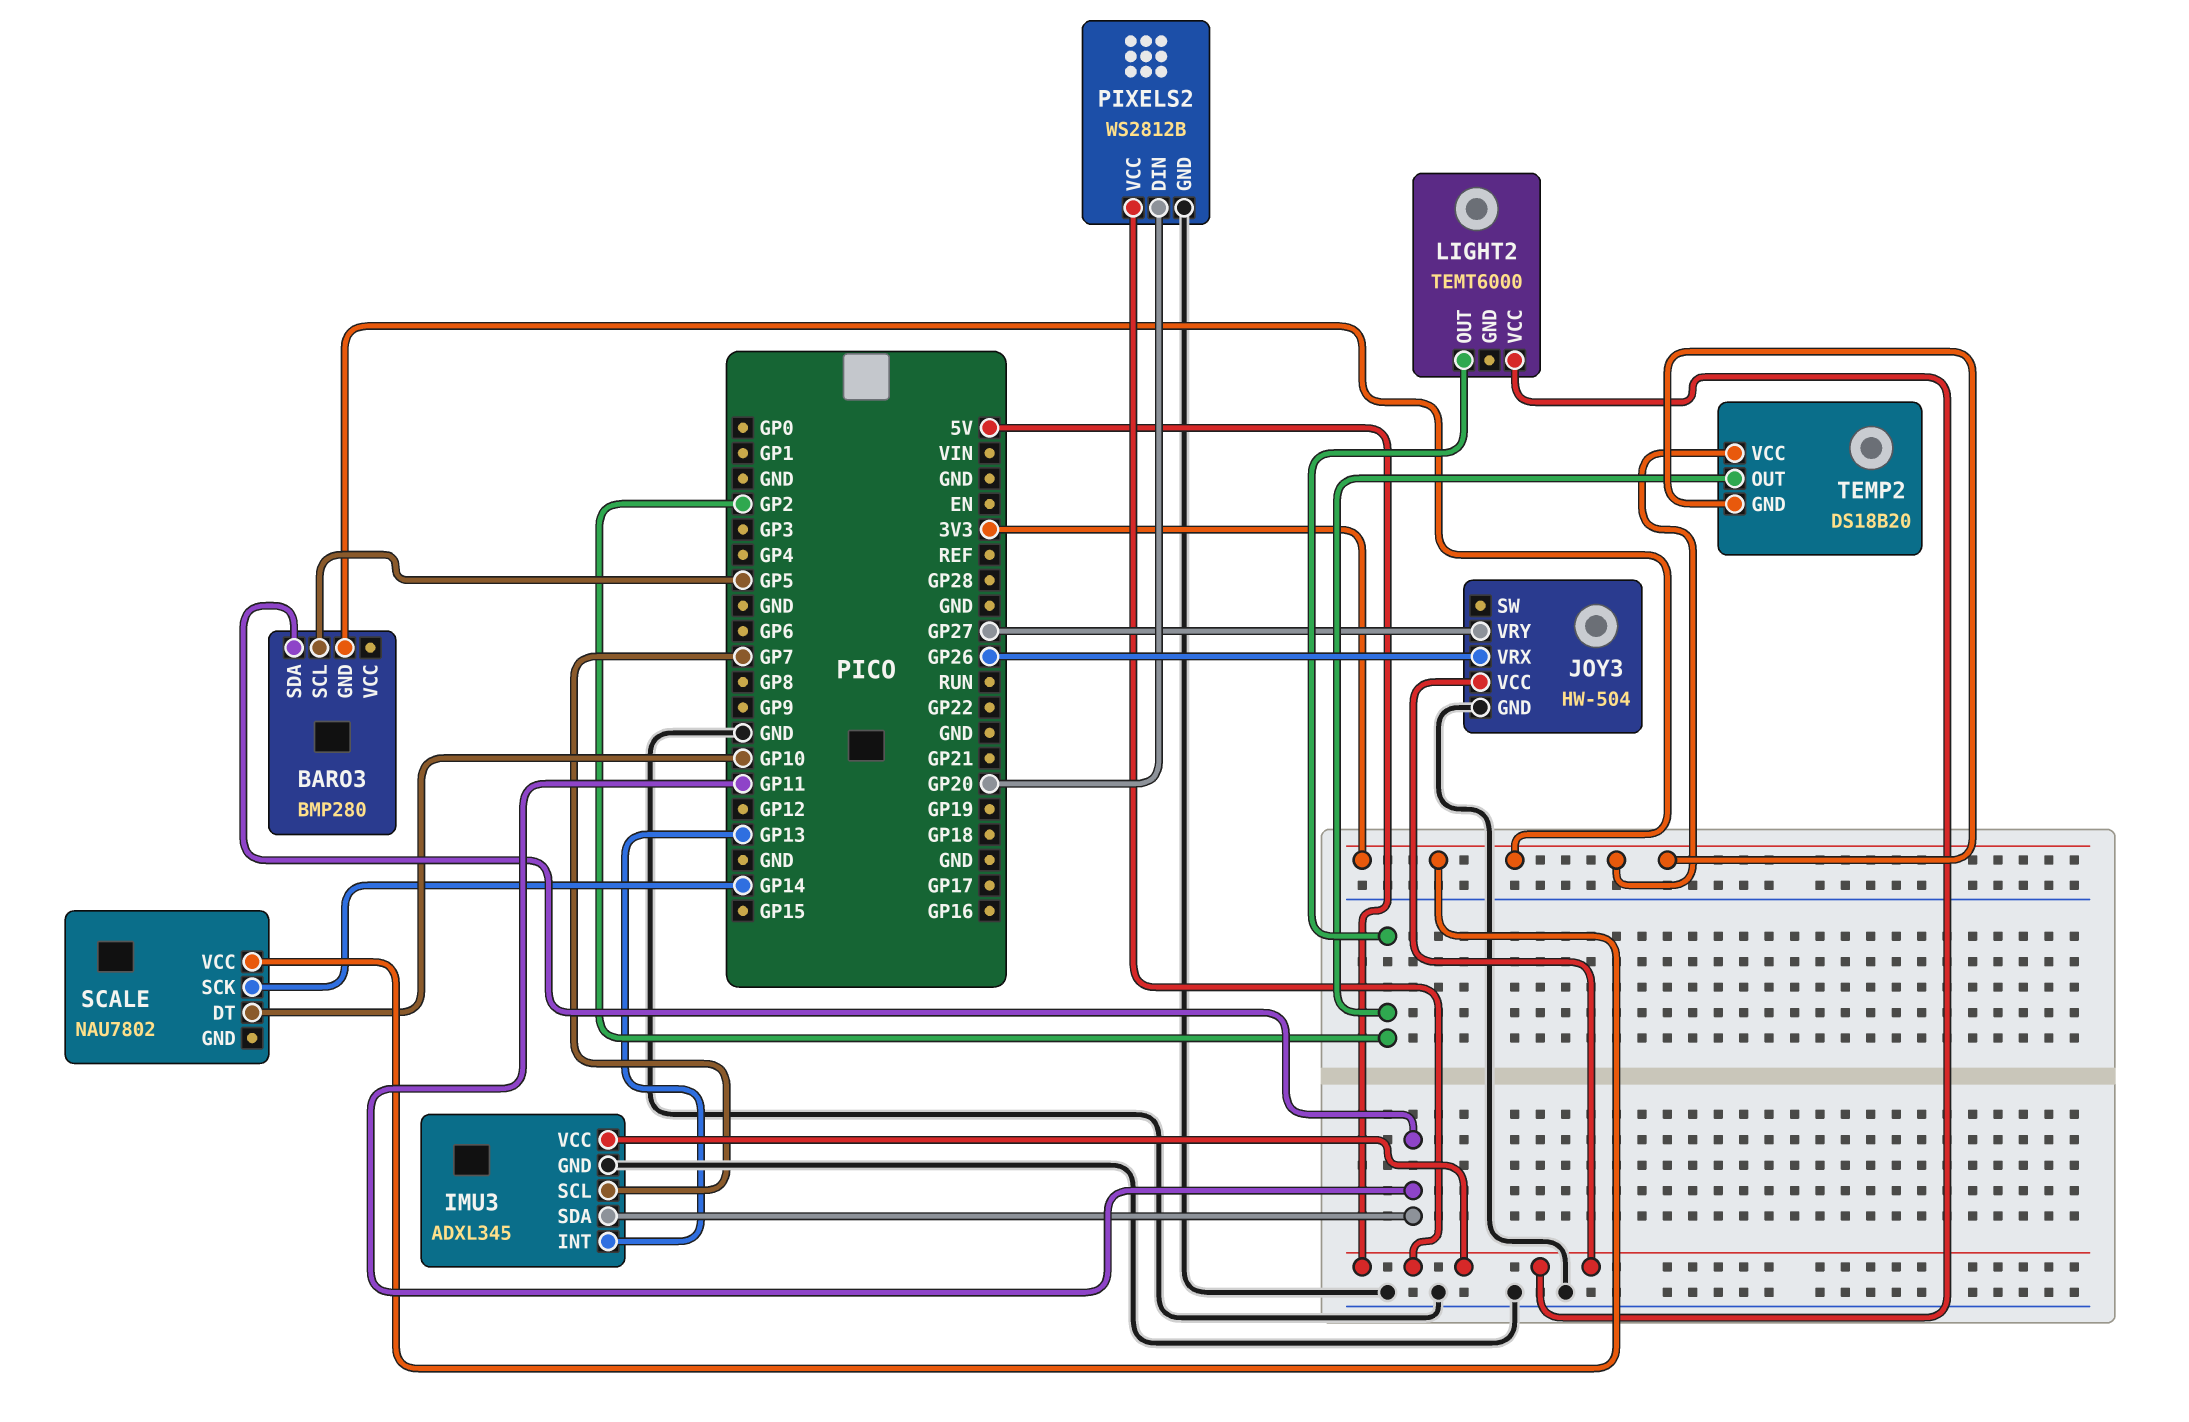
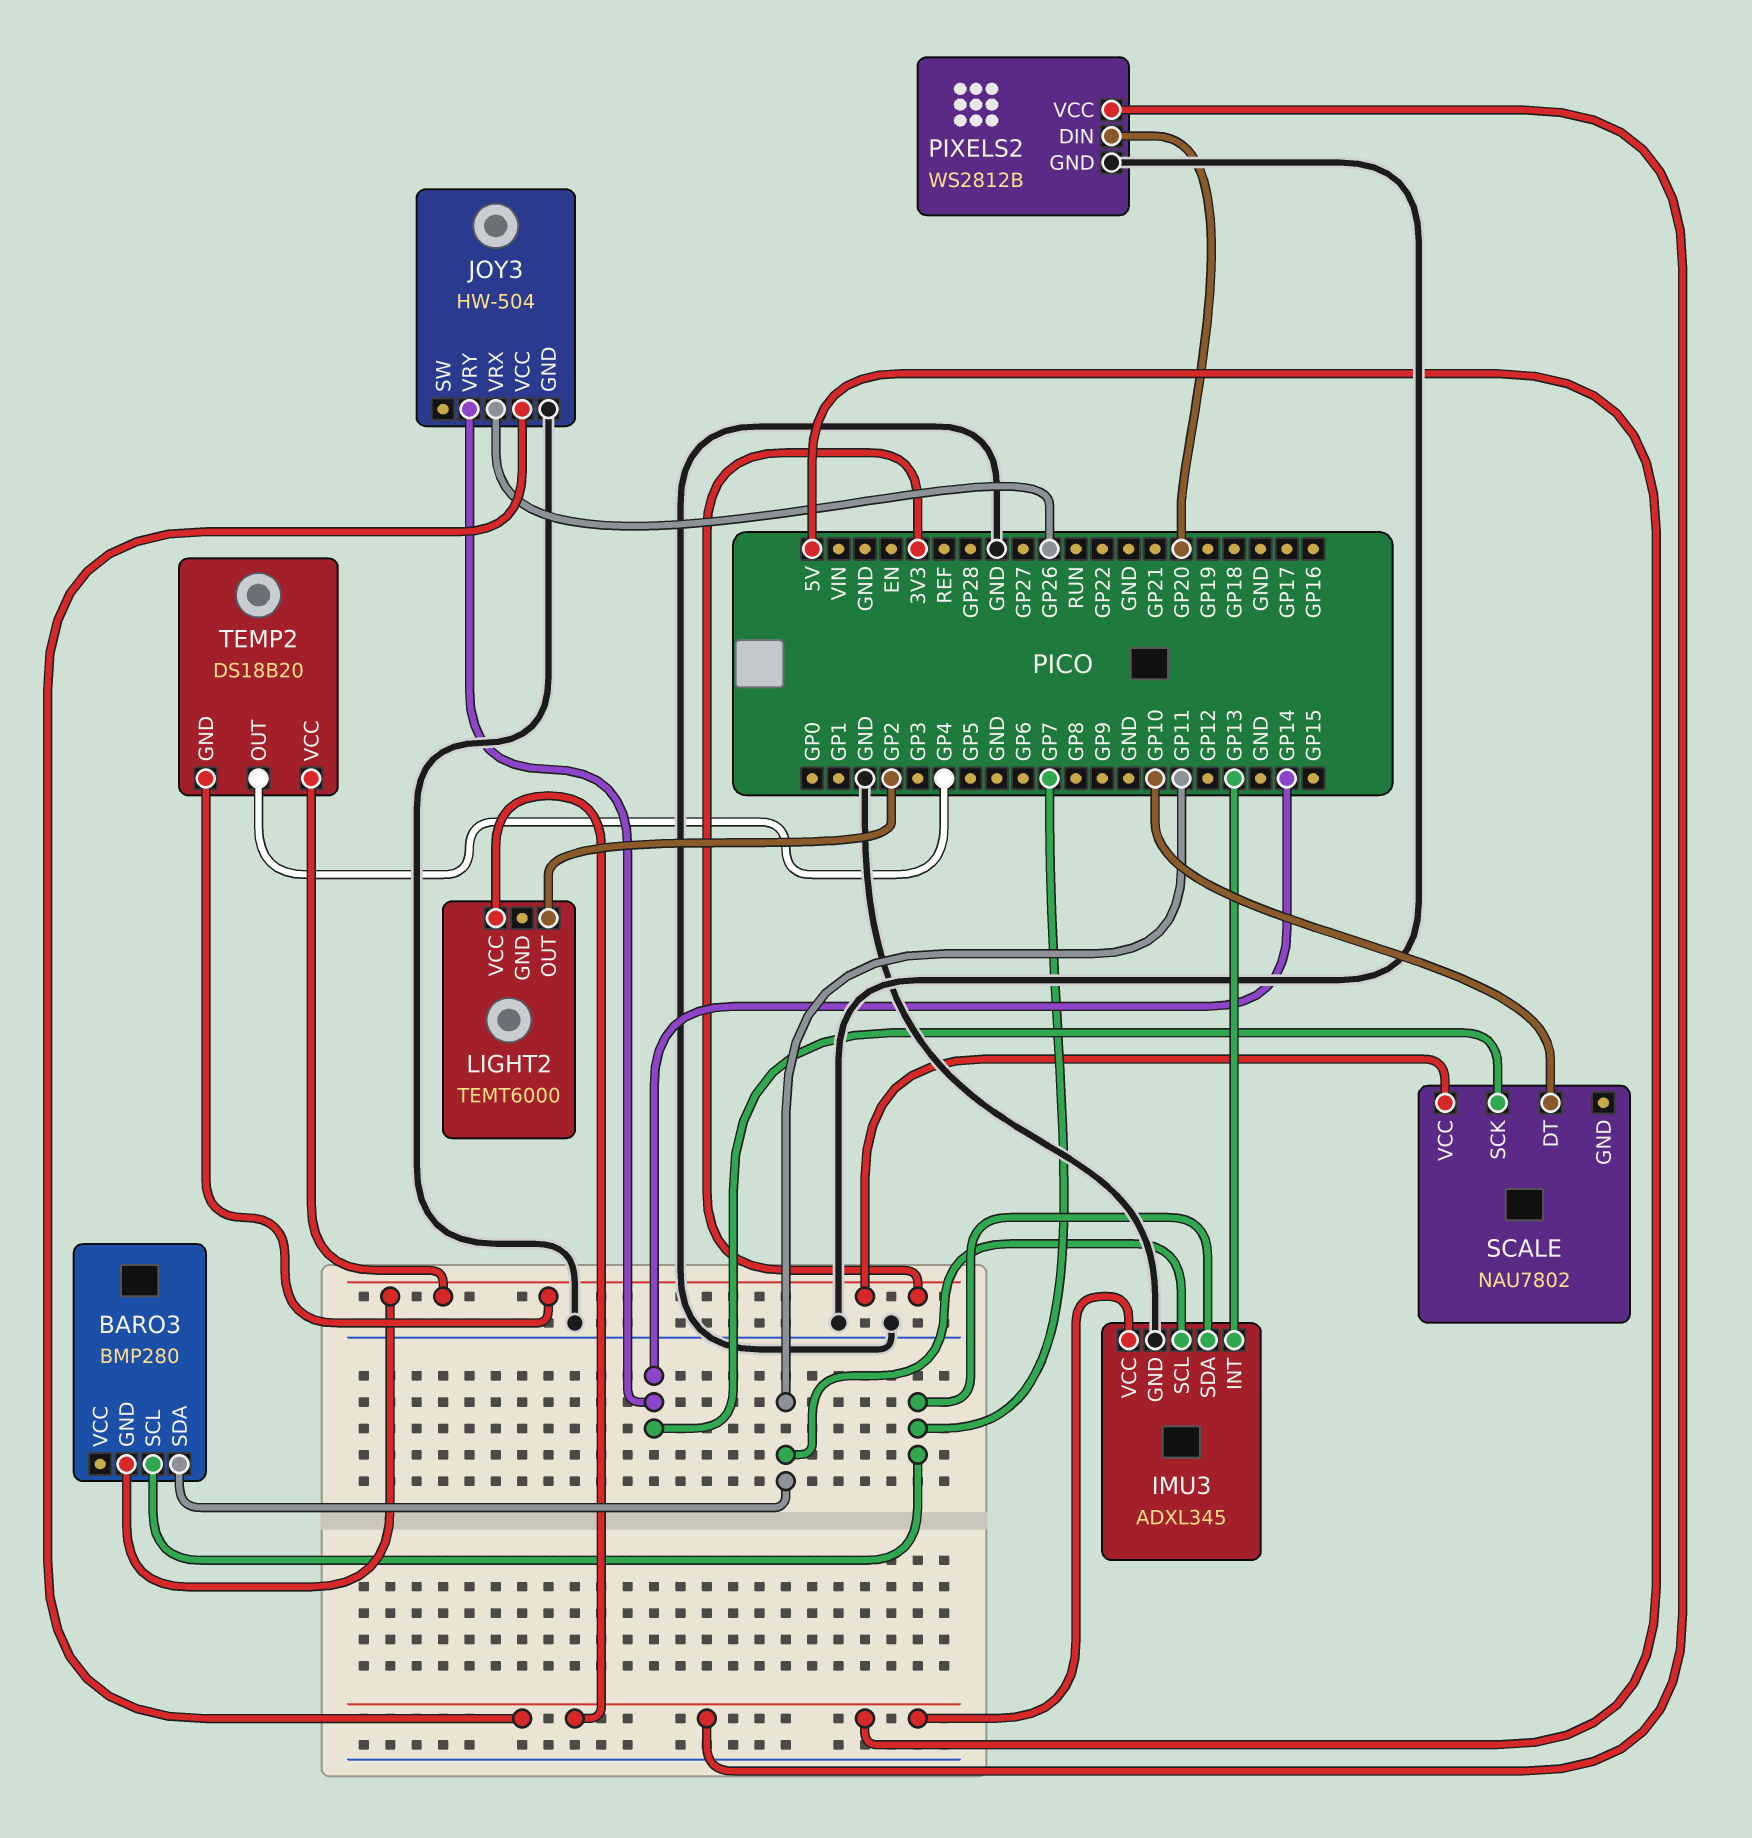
BARO3 pin SCL: GP5 -> GP7
IMU3 pin SCL: GP7 -> GP11
IMU3 pin SDA: GP11 -> GP7
JOY3 pin VRY: GP27 -> GP14
TEMP2 pin OUT: GP2 -> GP4

